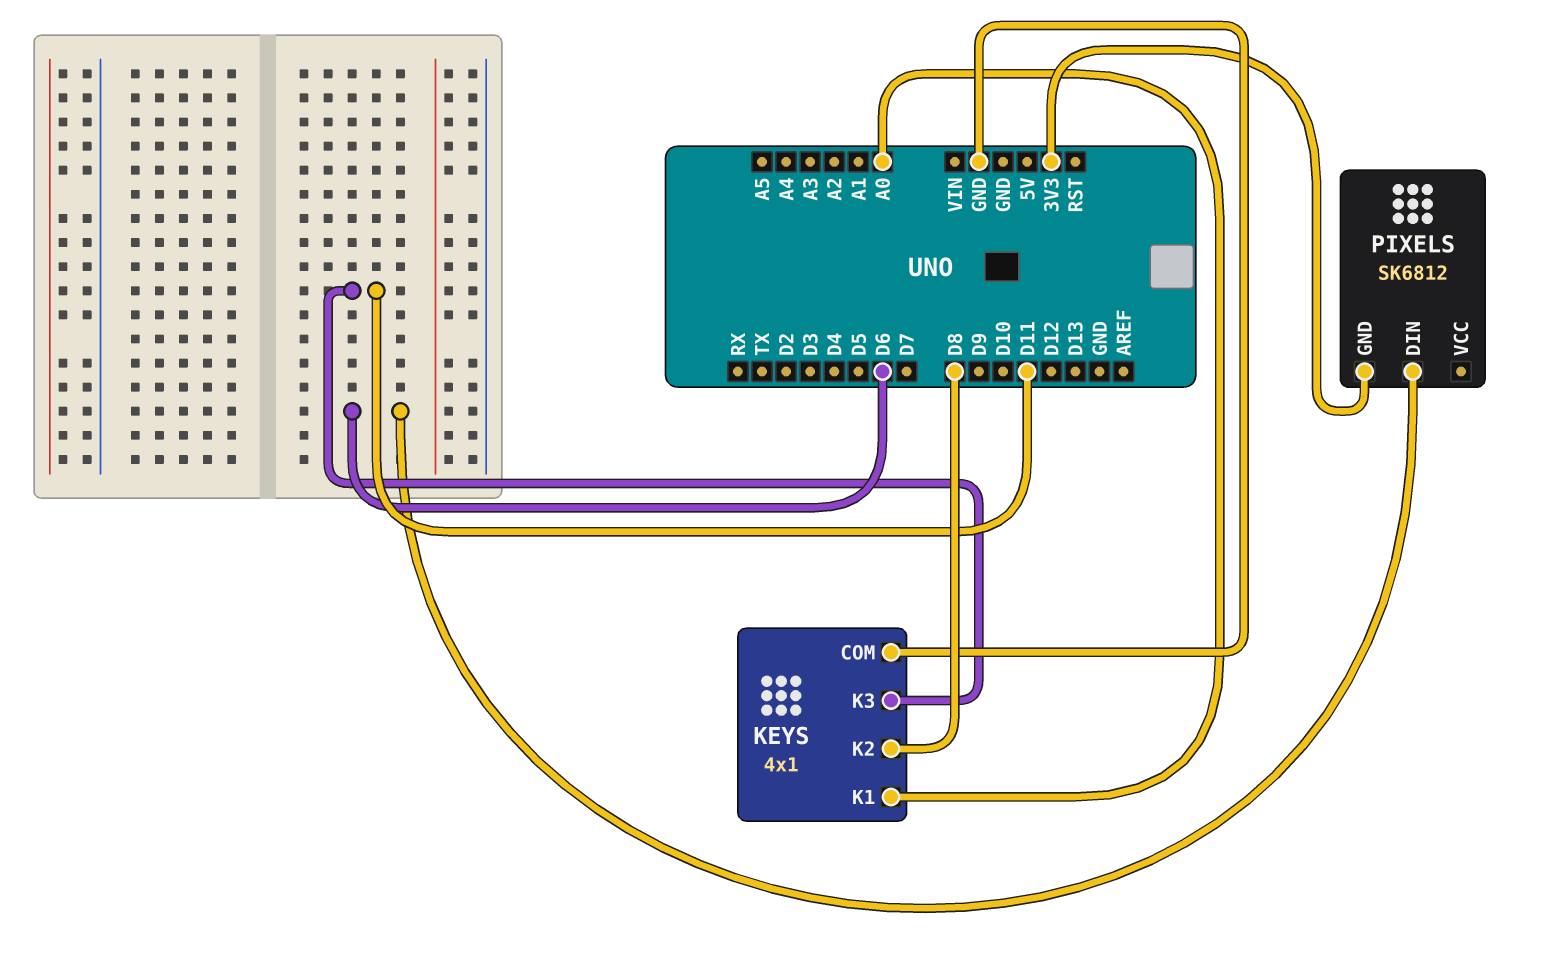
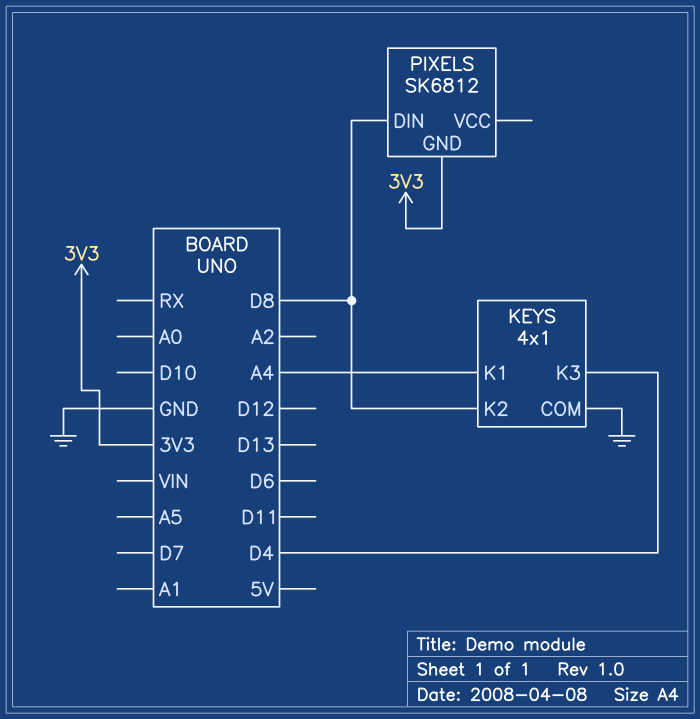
KEYS pin K1: A0 -> A4
KEYS pin K3: D11 -> D4
PIXELS pin DIN: D6 -> D8

